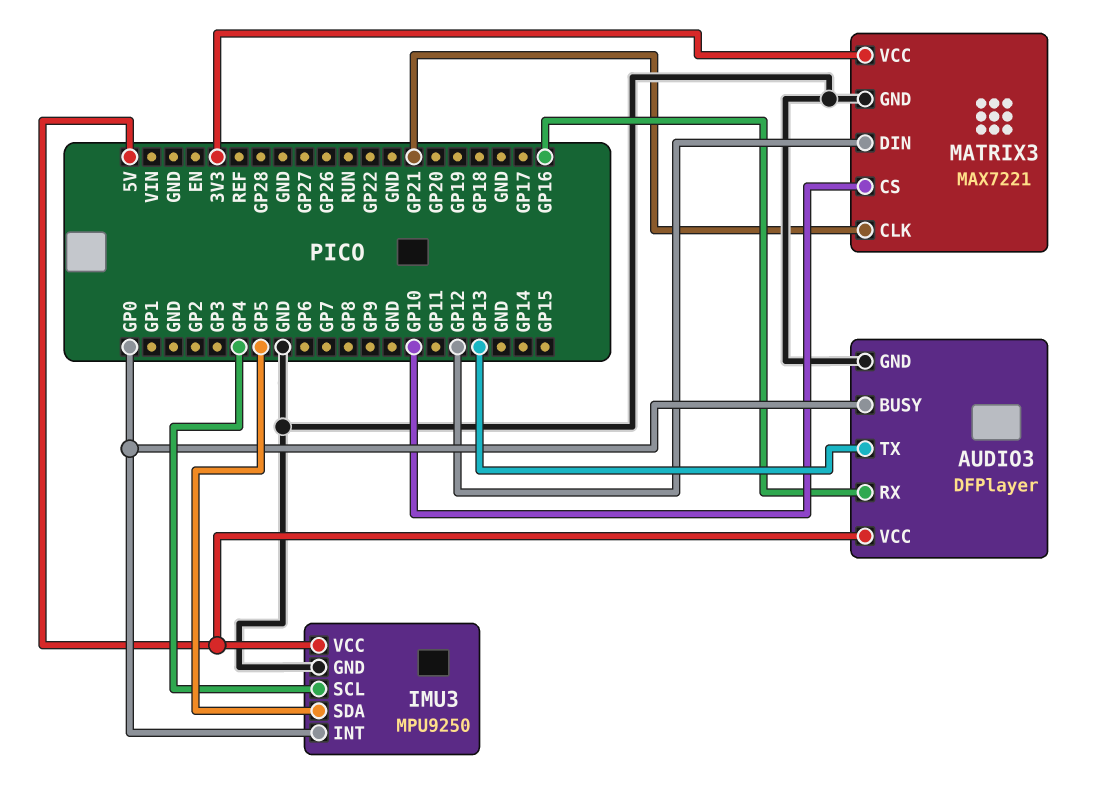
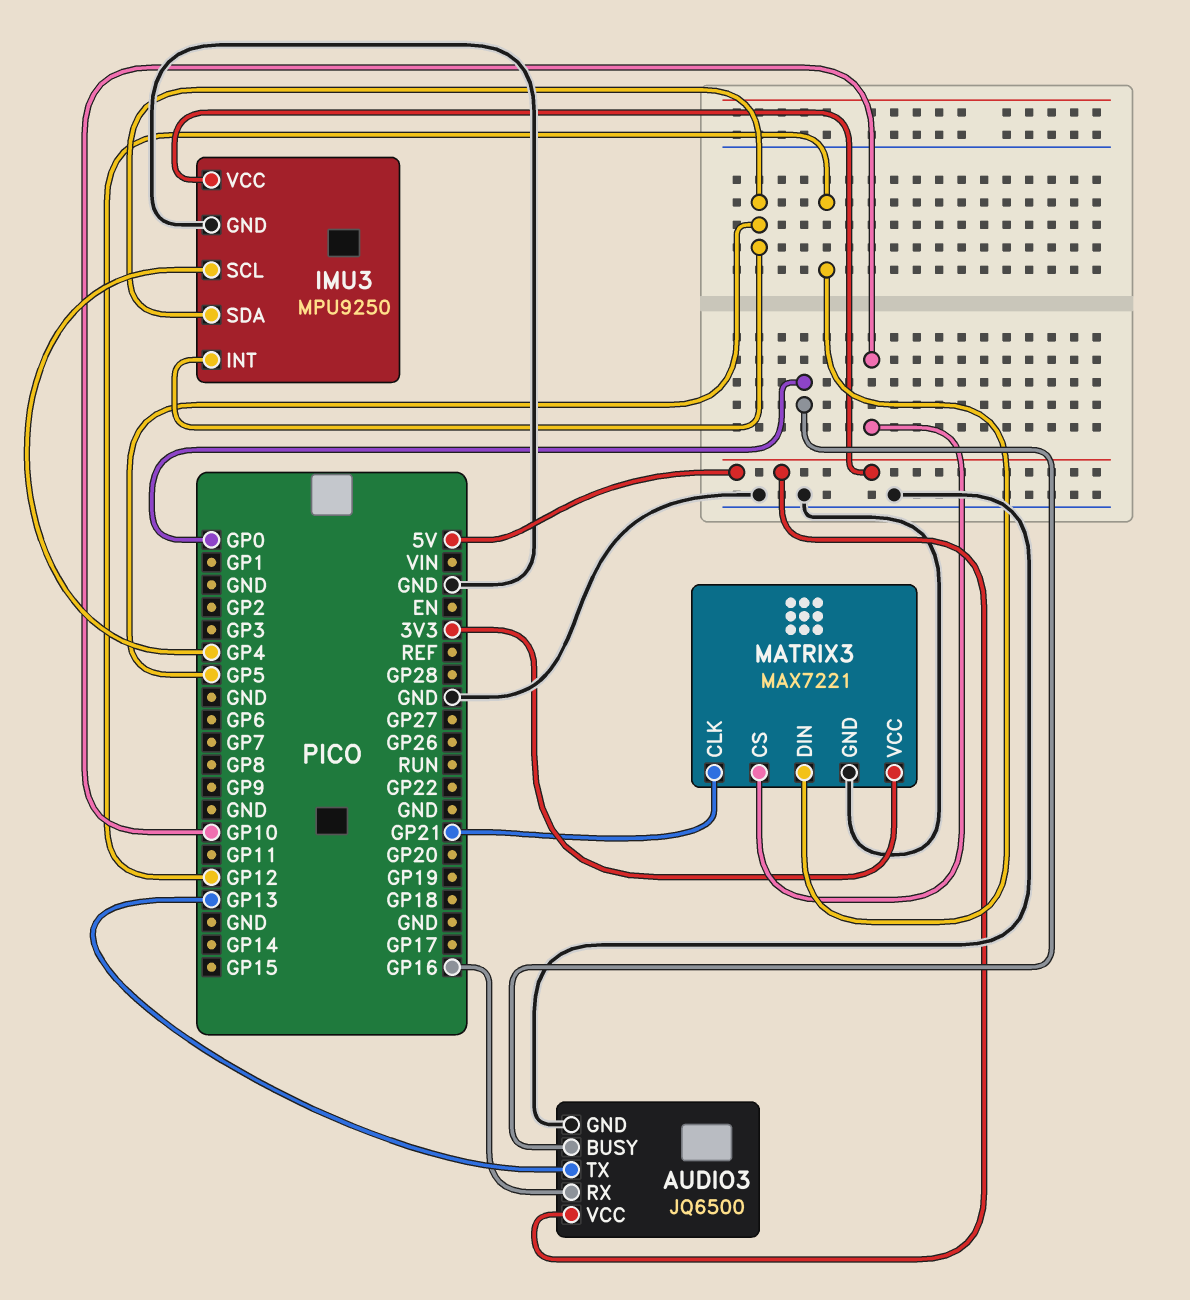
AUDIO3: DFPlayer -> JQ6500
IMU3 pin INT: GP0 -> GP5

